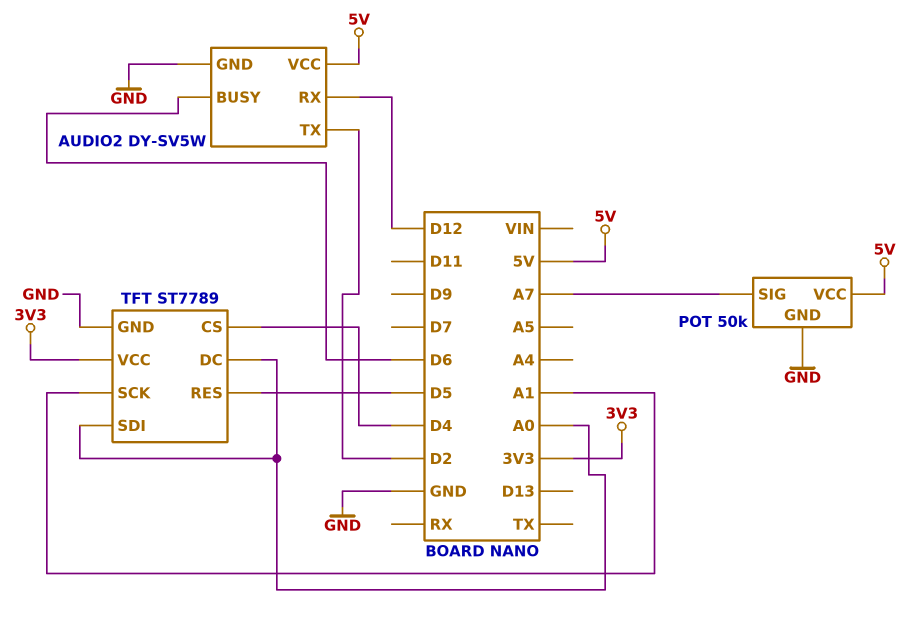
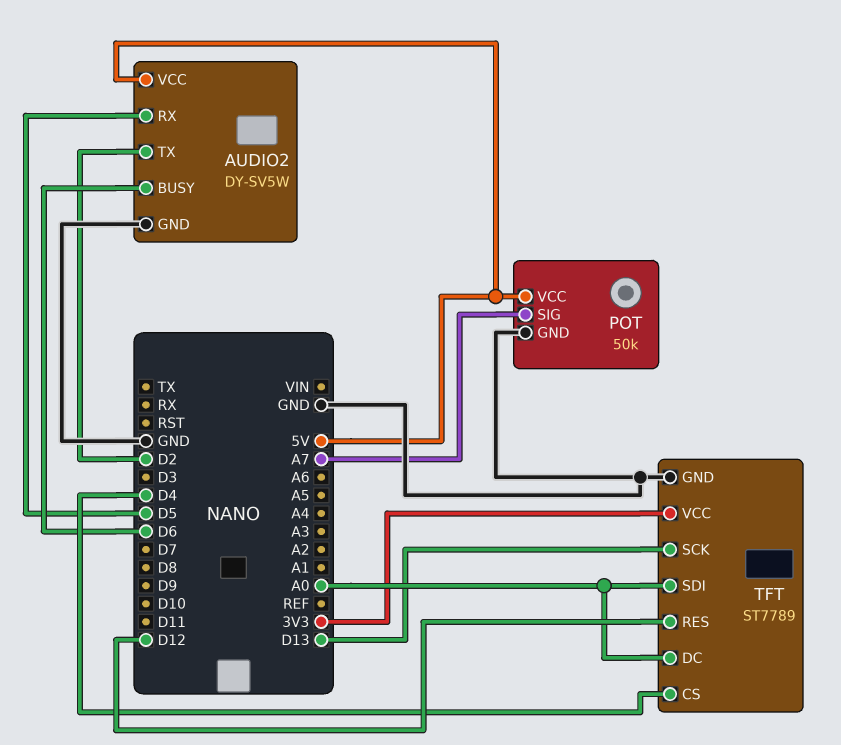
AUDIO2 pin RX: D12 -> D5
TFT pin RES: D5 -> D12
TFT pin SCK: A1 -> D13

